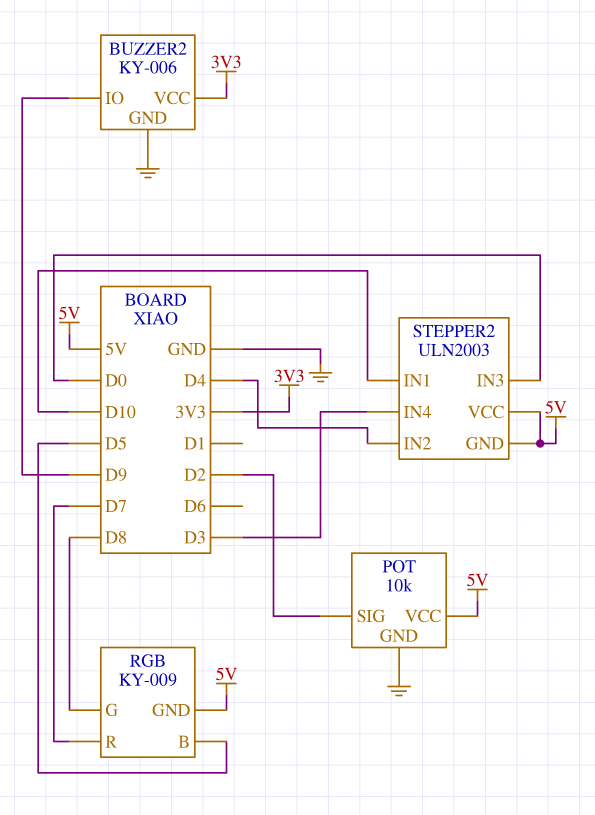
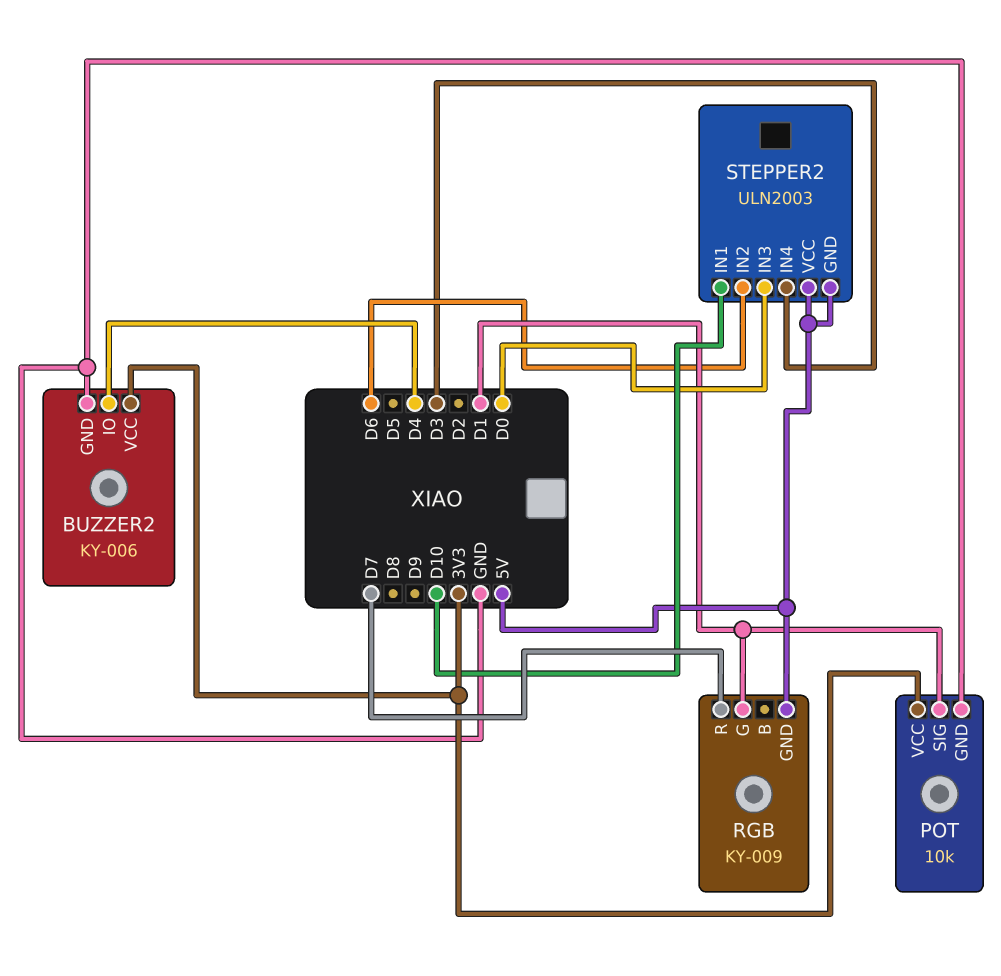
BUZZER2 pin IO: D9 -> D4
POT pin SIG: D2 -> D1
POT pin VCC: 5V -> 3V3
RGB pin B: D5 -> none
RGB pin G: D8 -> D1
STEPPER2 pin IN2: D4 -> D6

